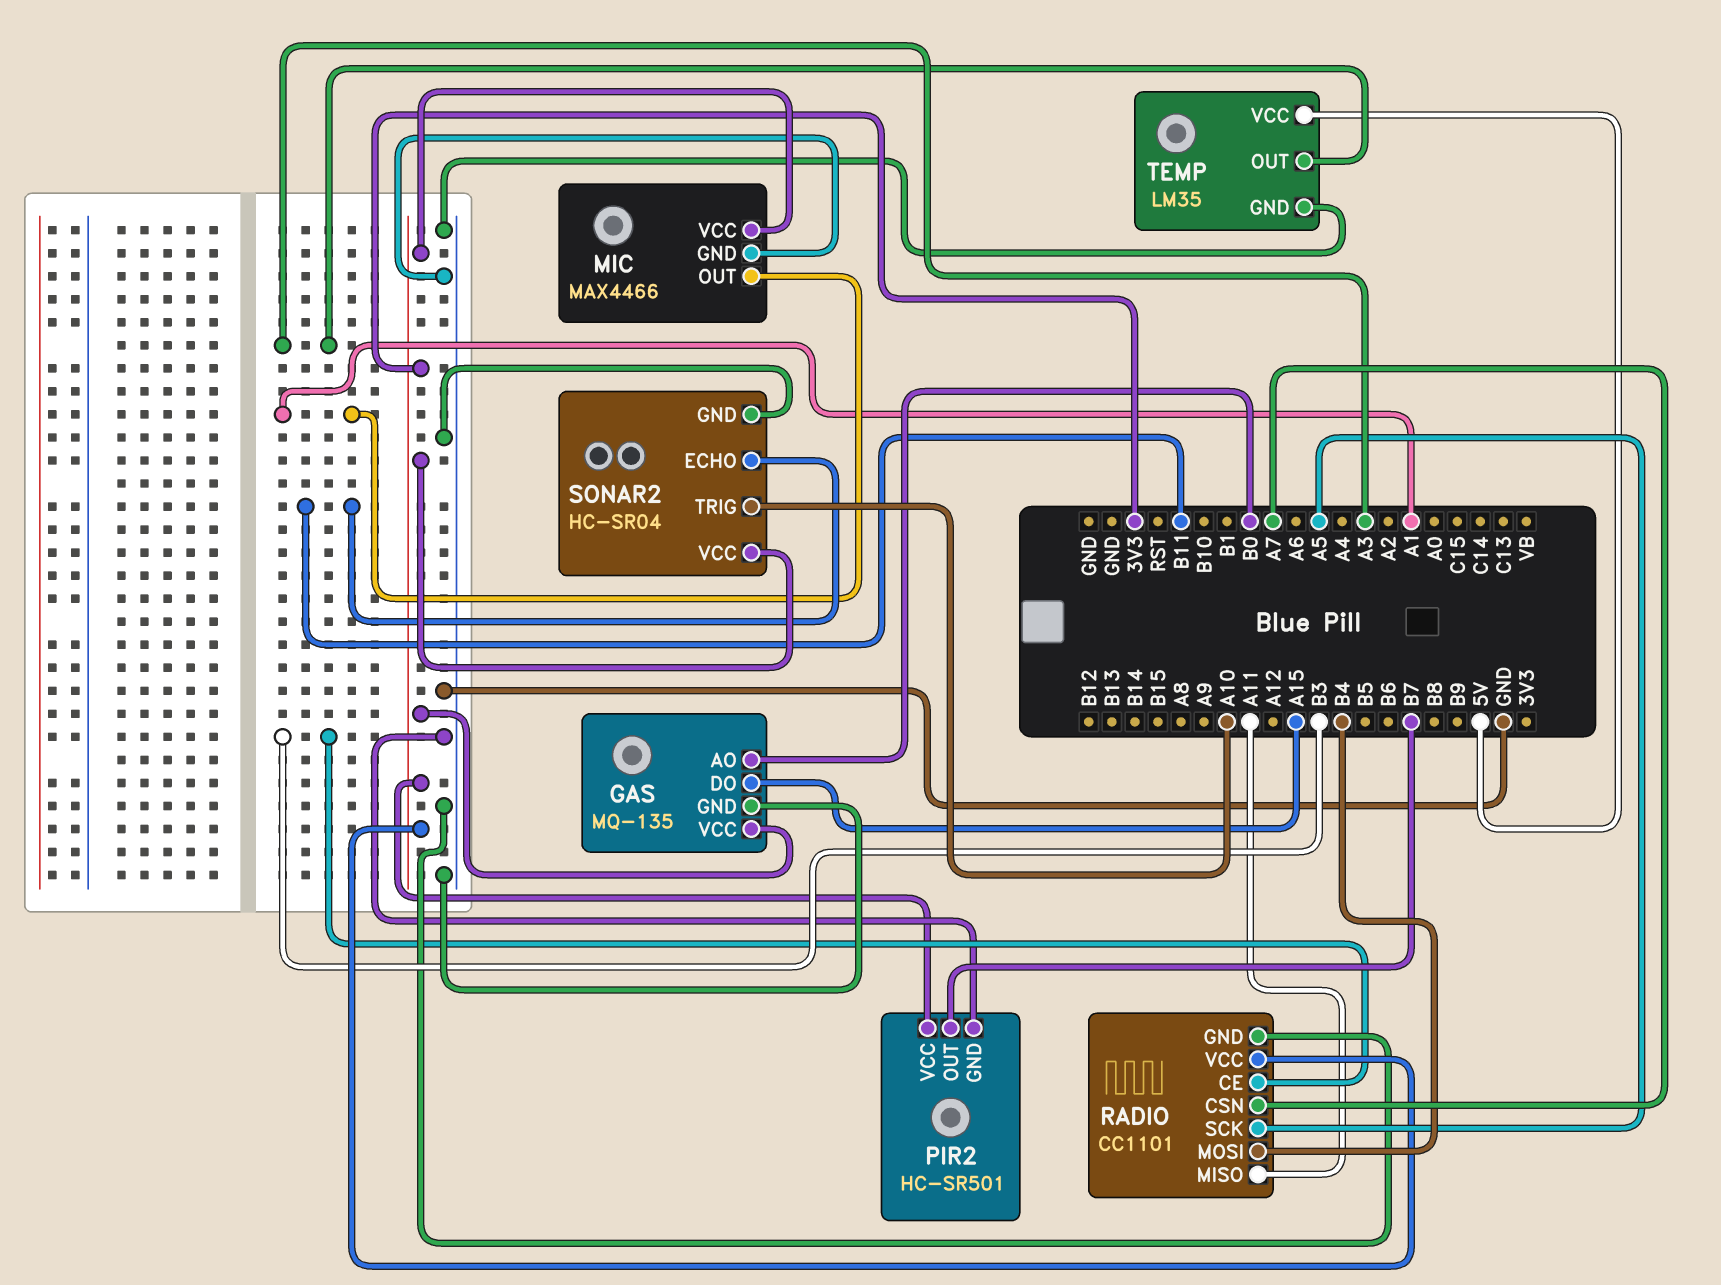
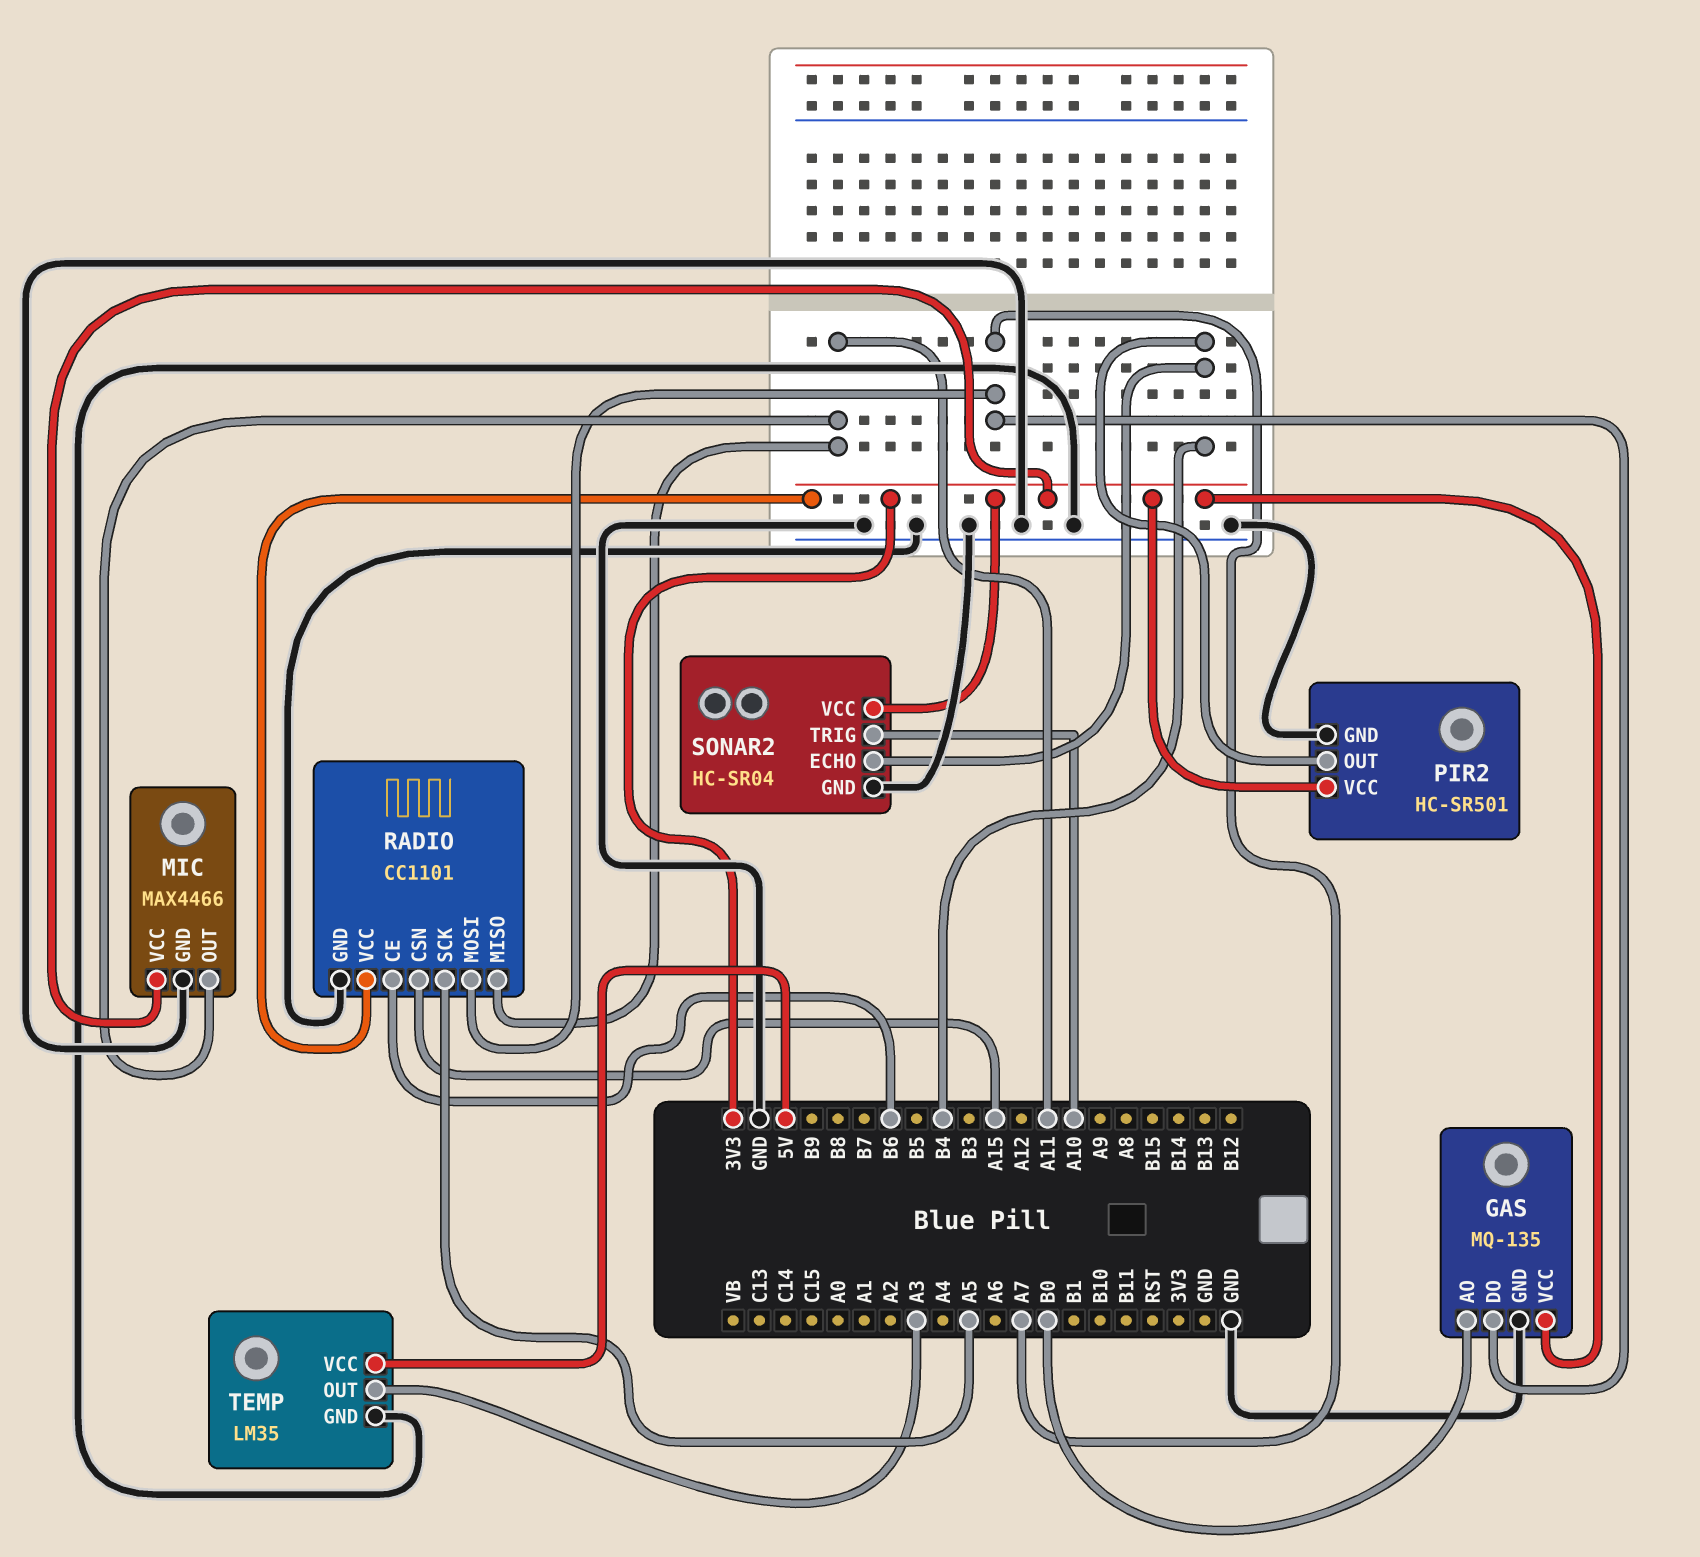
GAS pin DO: A15 -> A7
MIC pin OUT: A1 -> A11
PIR2 pin OUT: B7 -> B4
RADIO pin CE: B3 -> B6
RADIO pin CSN: A7 -> A15
RADIO pin MOSI: B4 -> A7
SONAR2 pin ECHO: B11 -> B4

